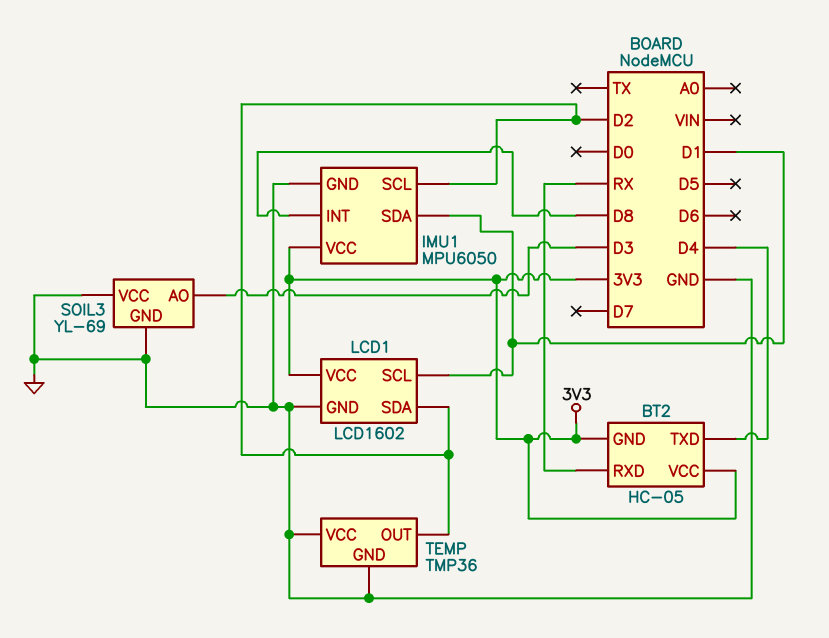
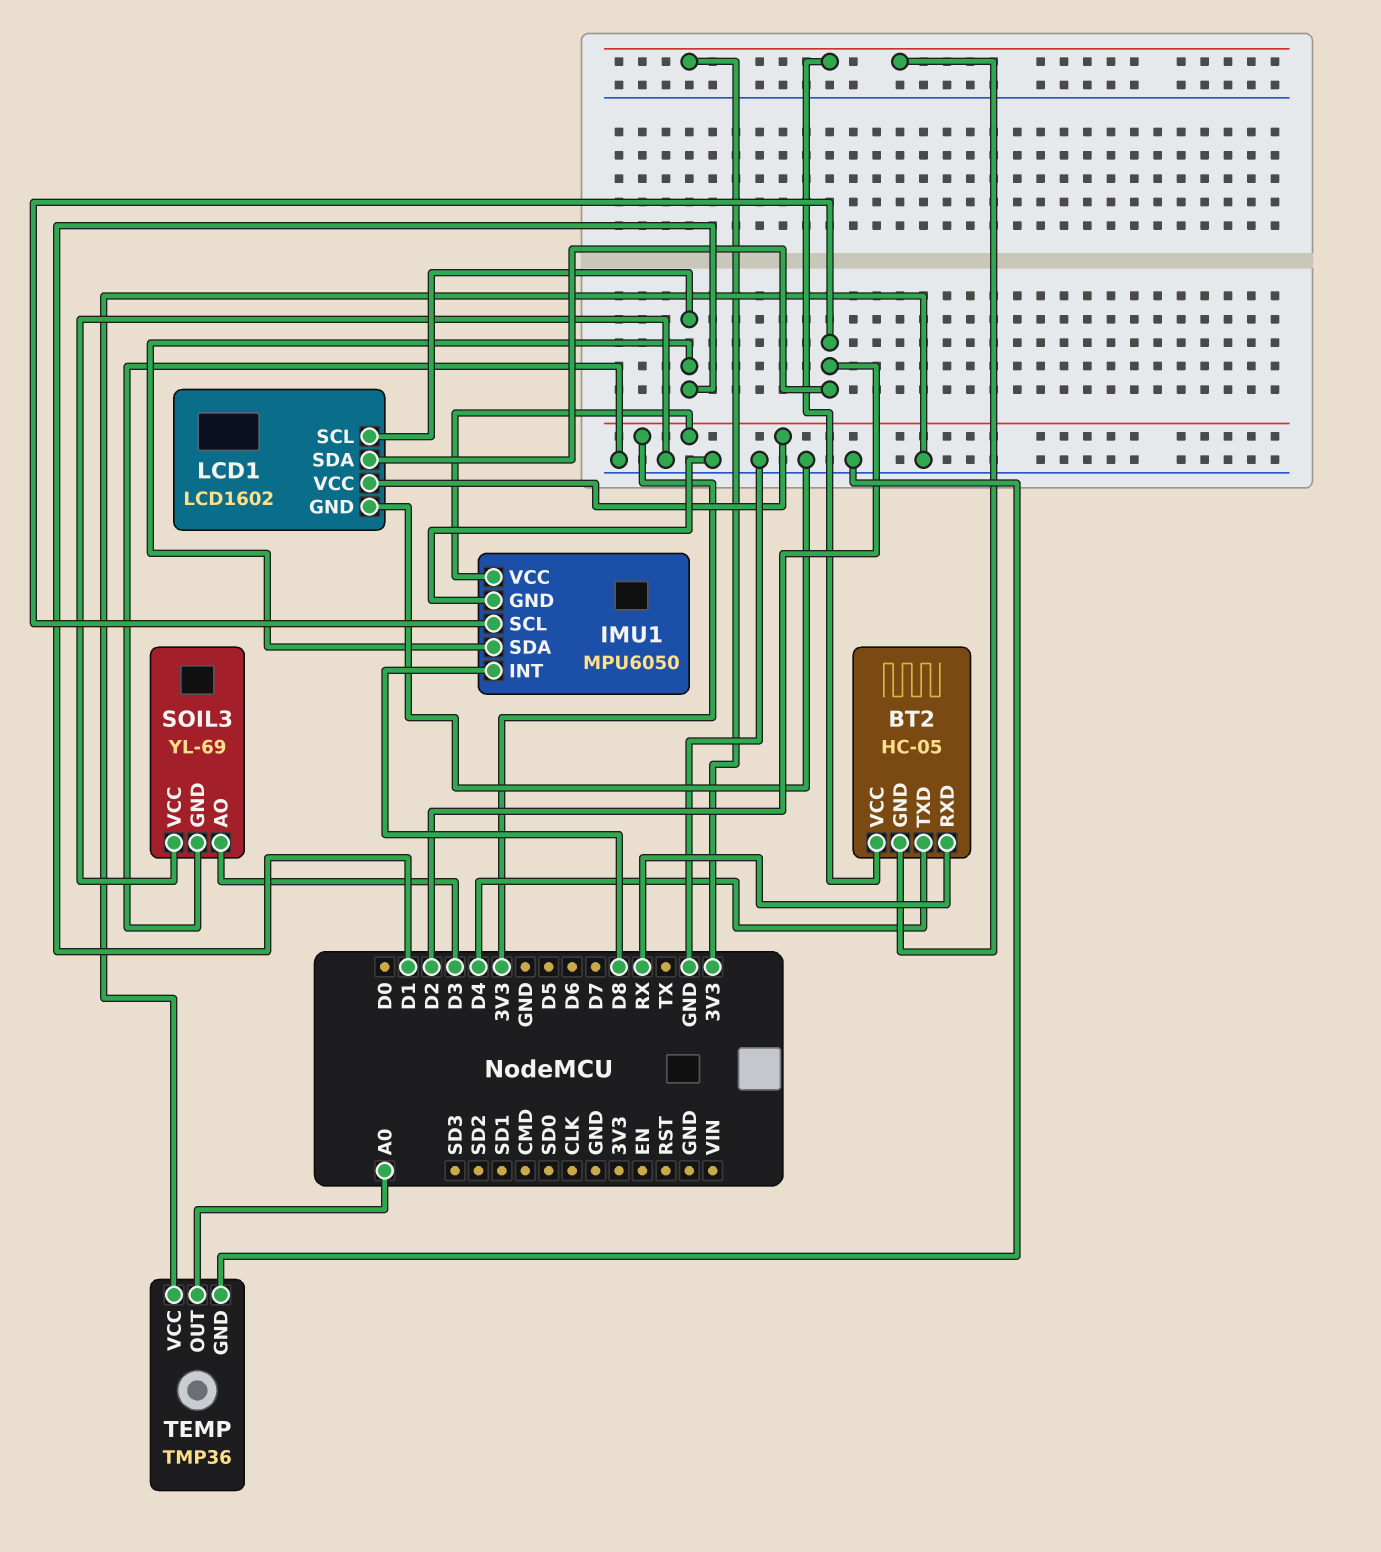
TEMP pin OUT: D2 -> A0

